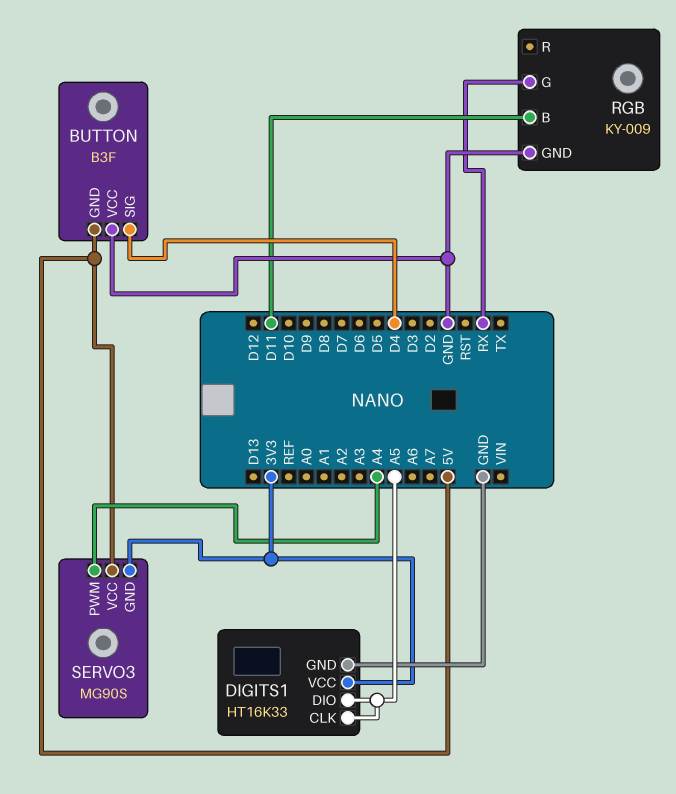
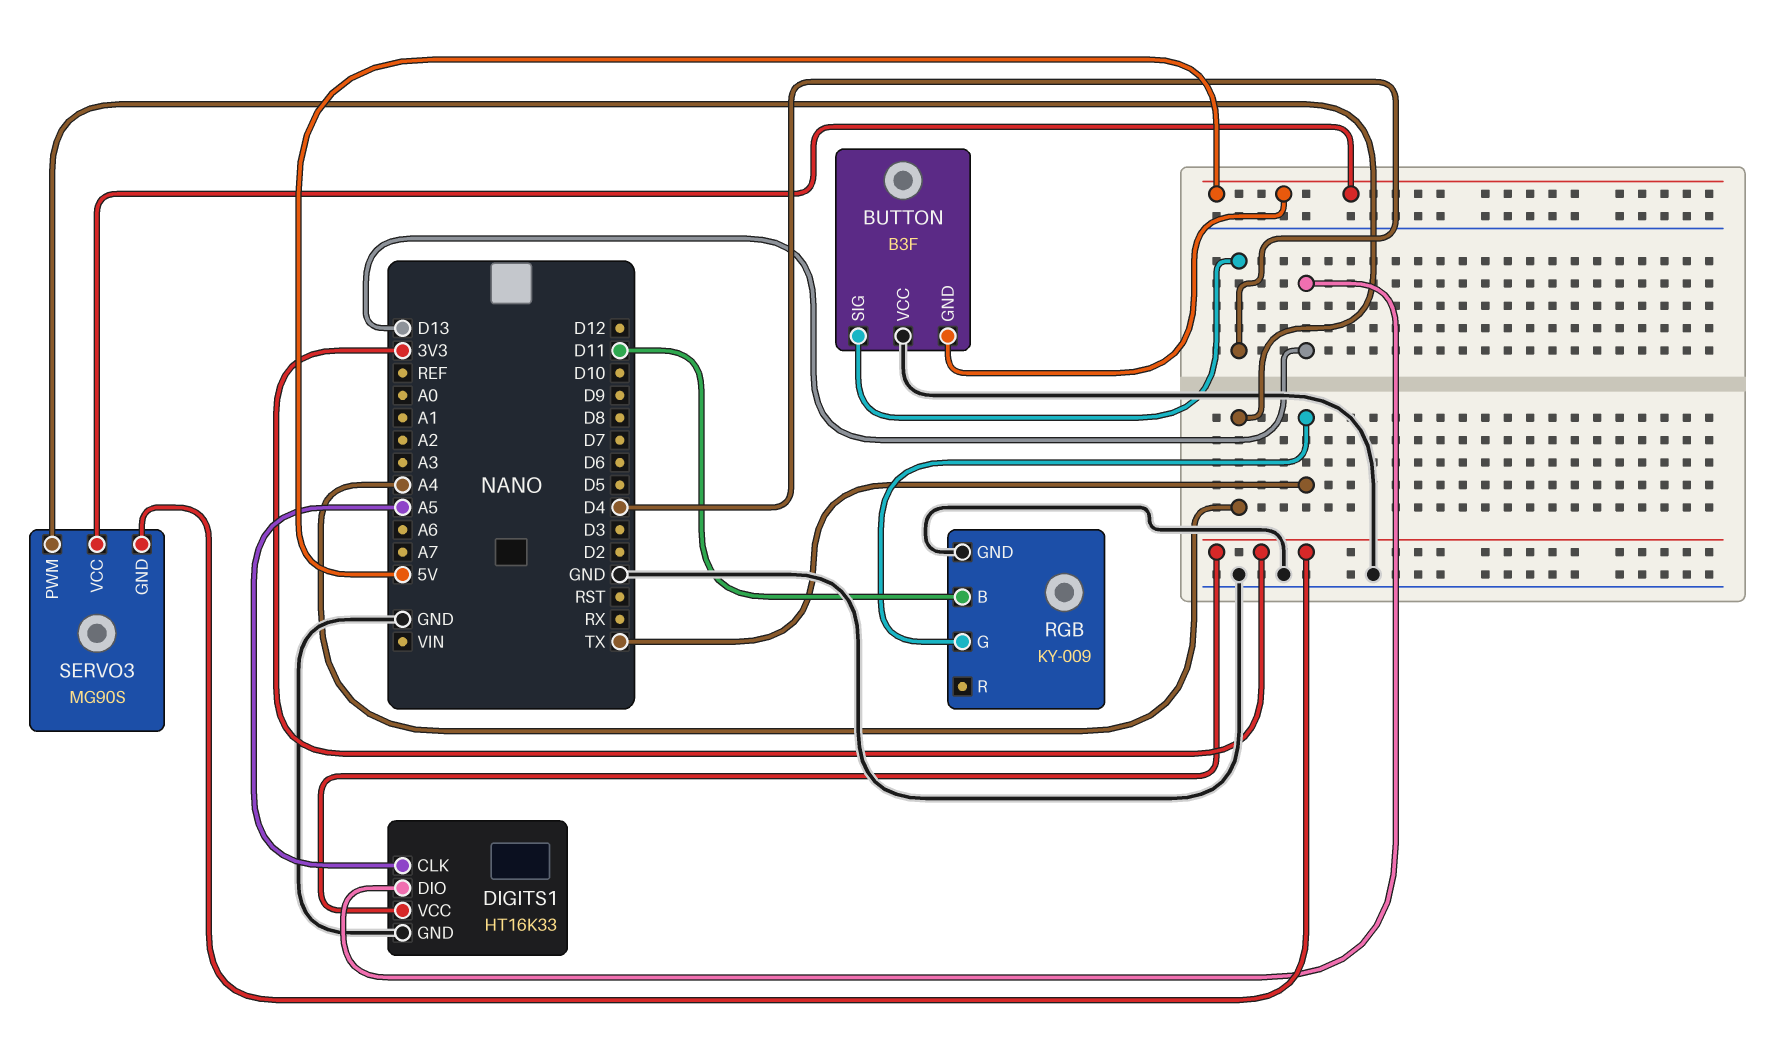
DIGITS1 pin DIO: A5 -> D13
RGB pin G: RX -> TX

